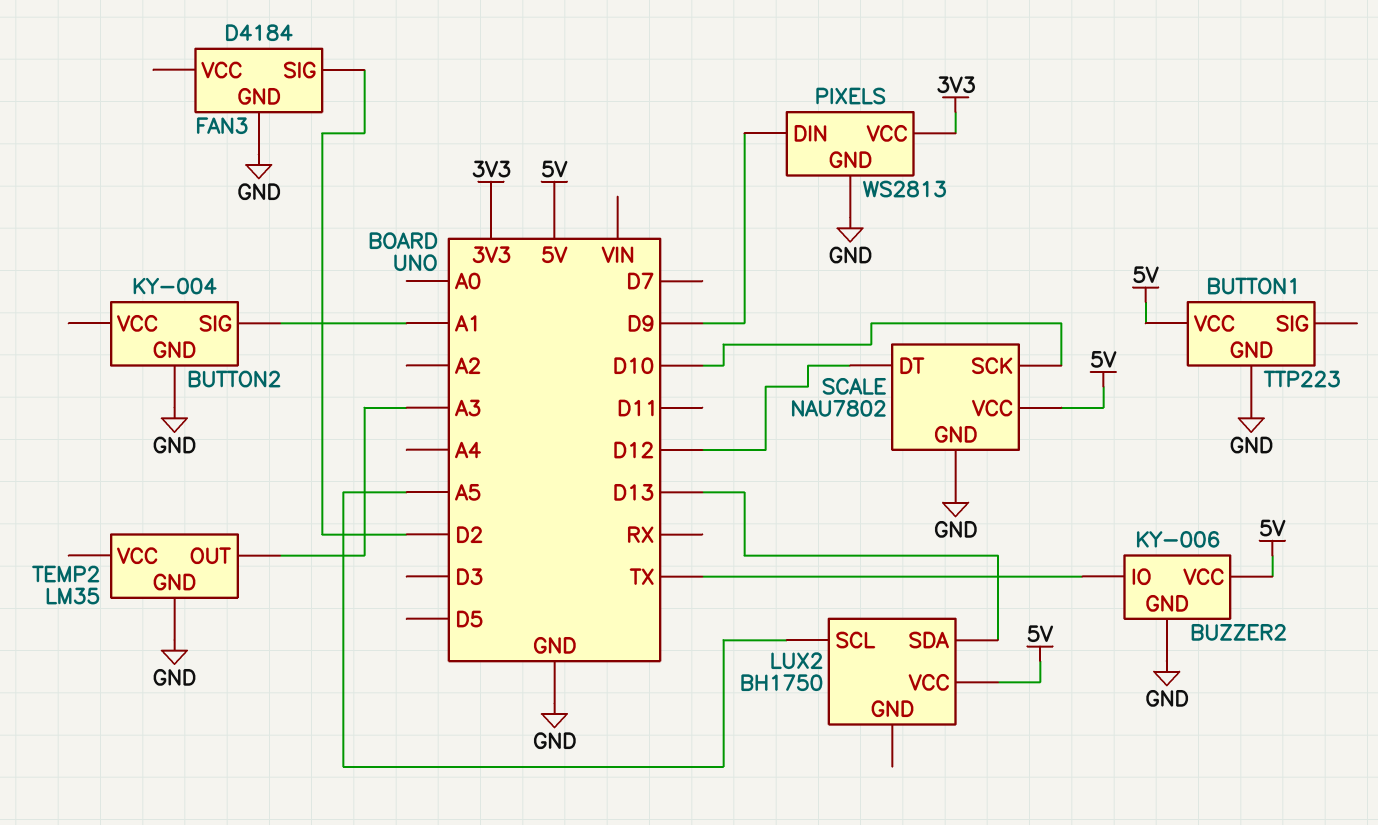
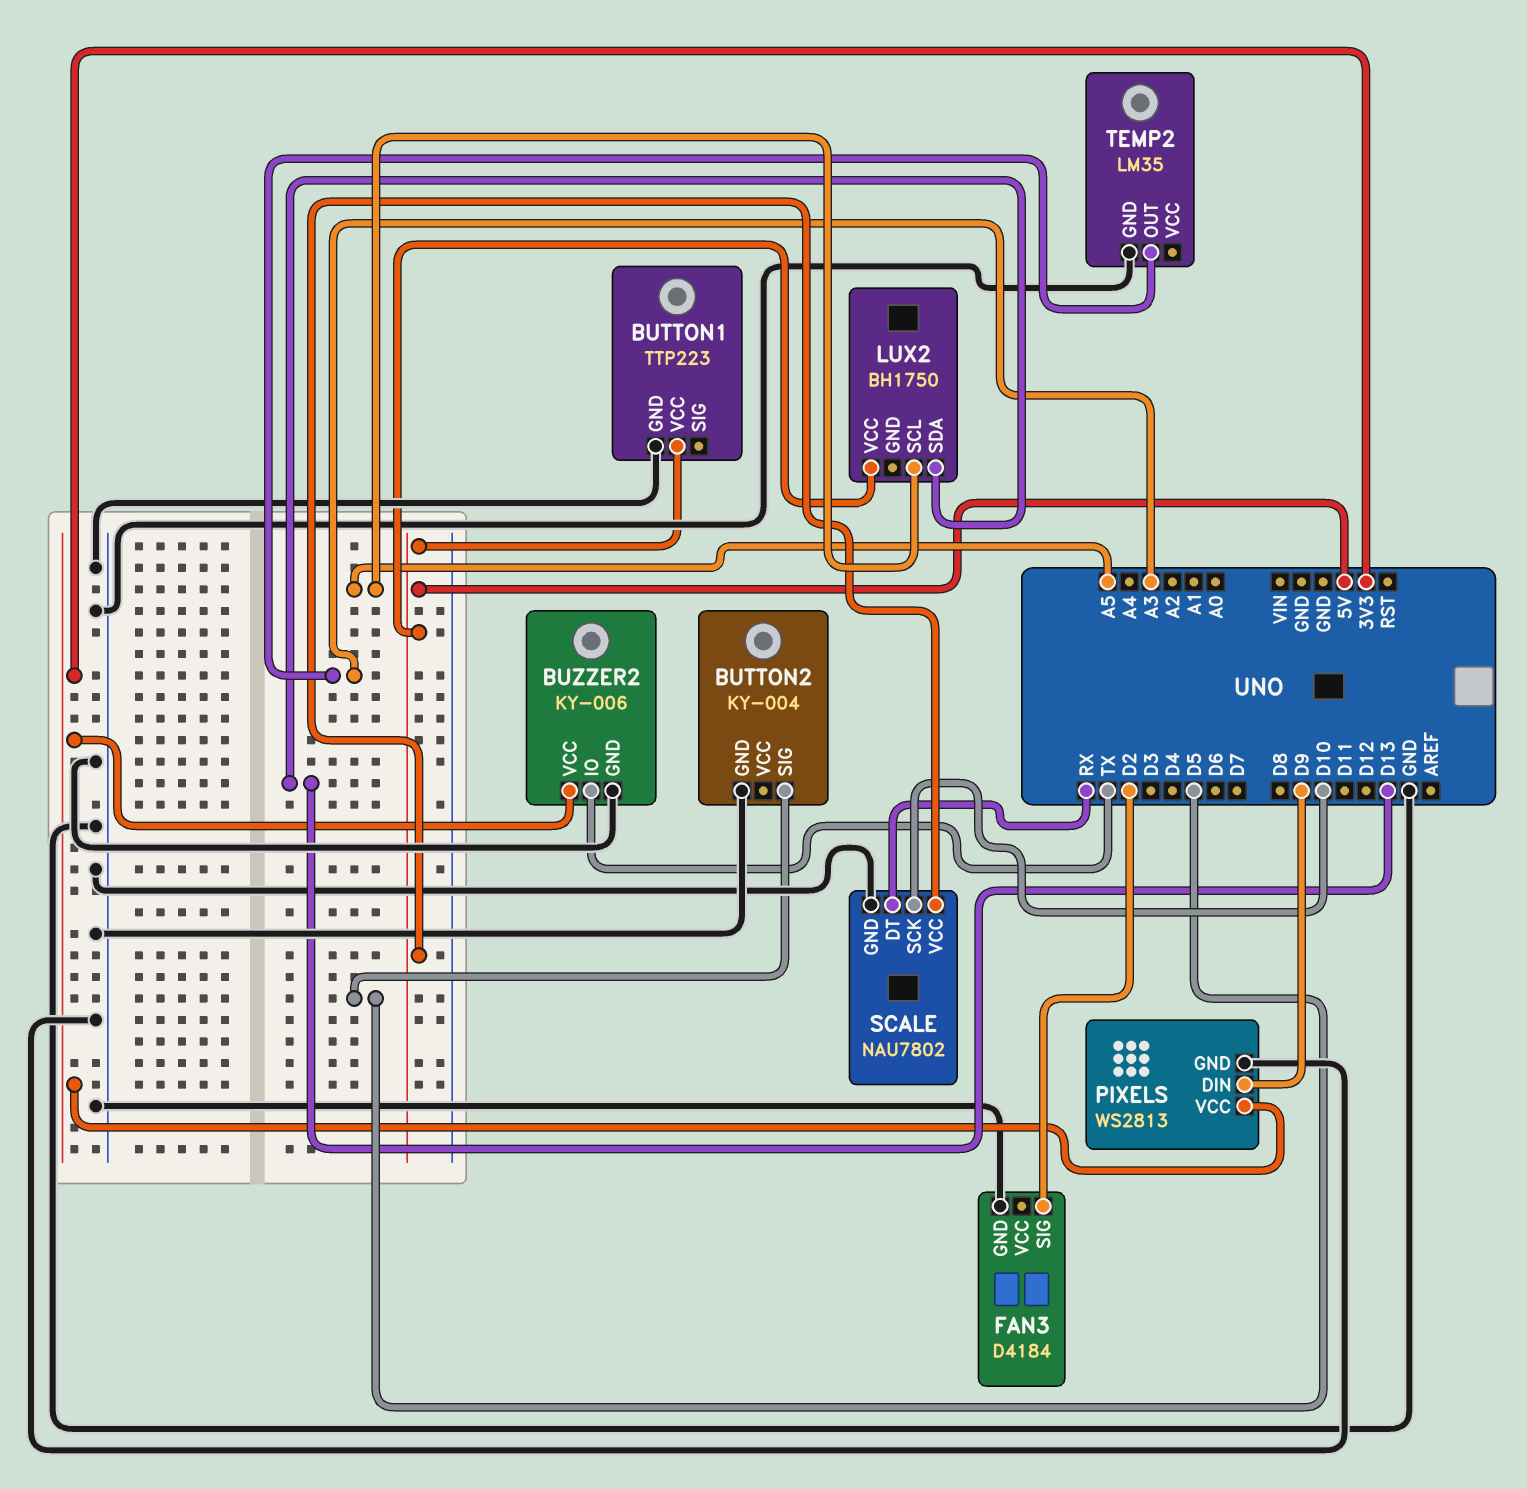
BUTTON2 pin SIG: A1 -> D5
BUZZER2 pin VCC: 5V -> 3V3
SCALE pin DT: D12 -> RX

